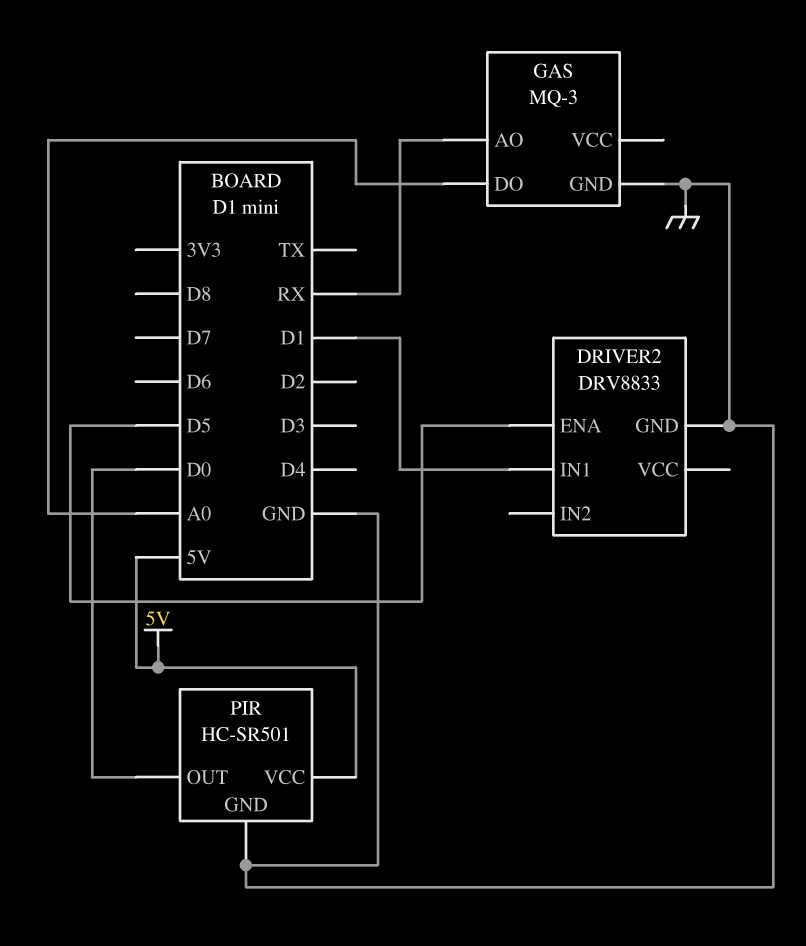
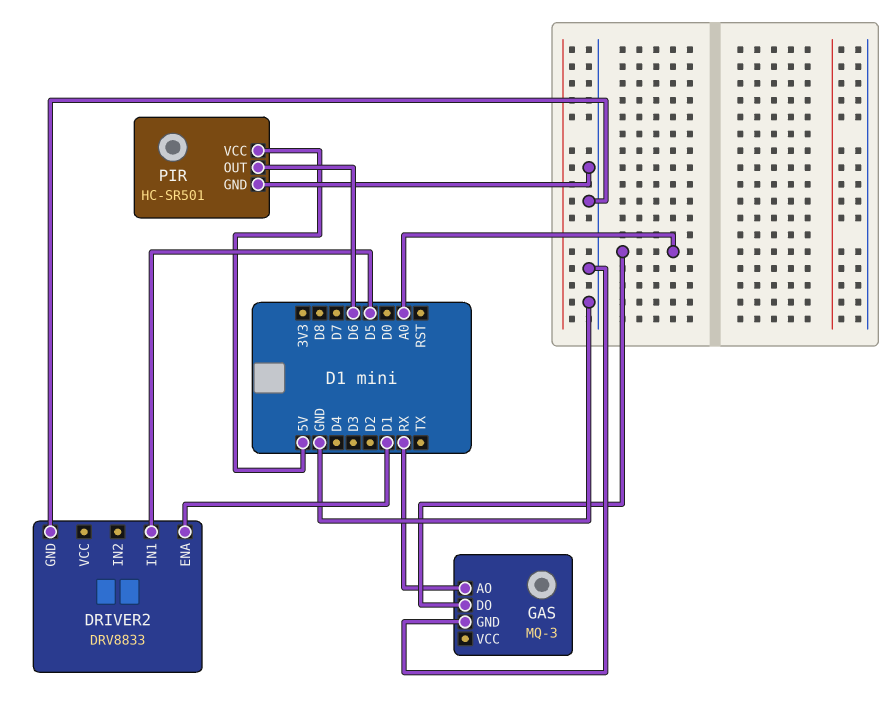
DRIVER2 pin ENA: D5 -> D1
DRIVER2 pin IN1: D1 -> D5
PIR pin OUT: D0 -> D6

